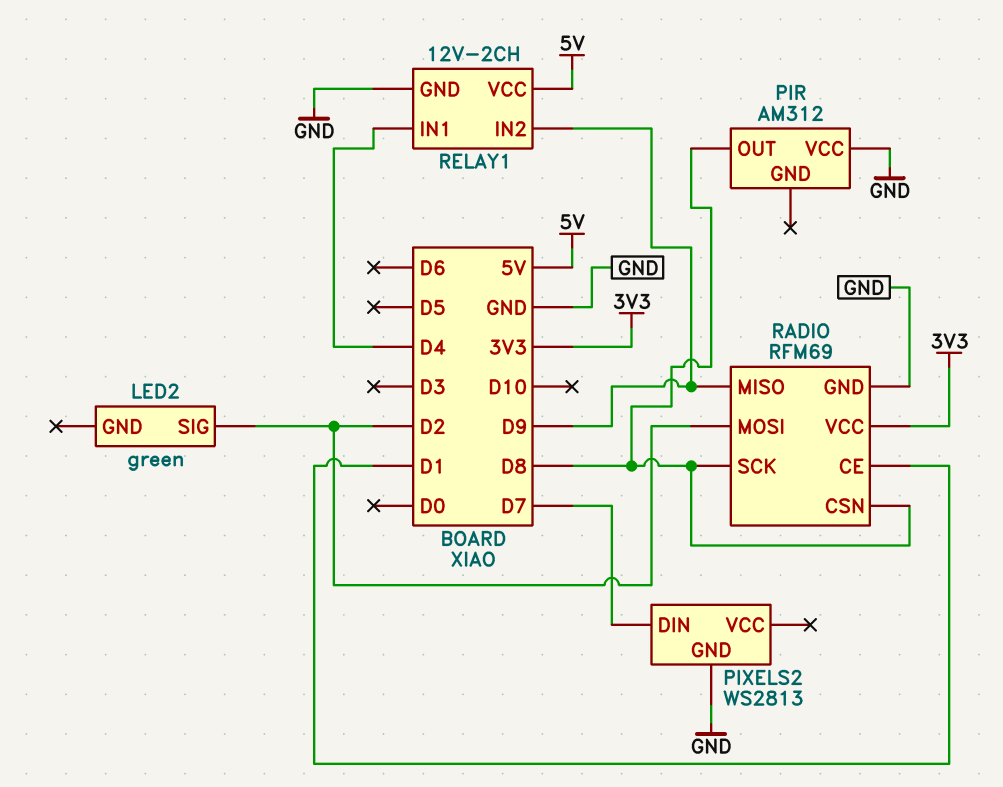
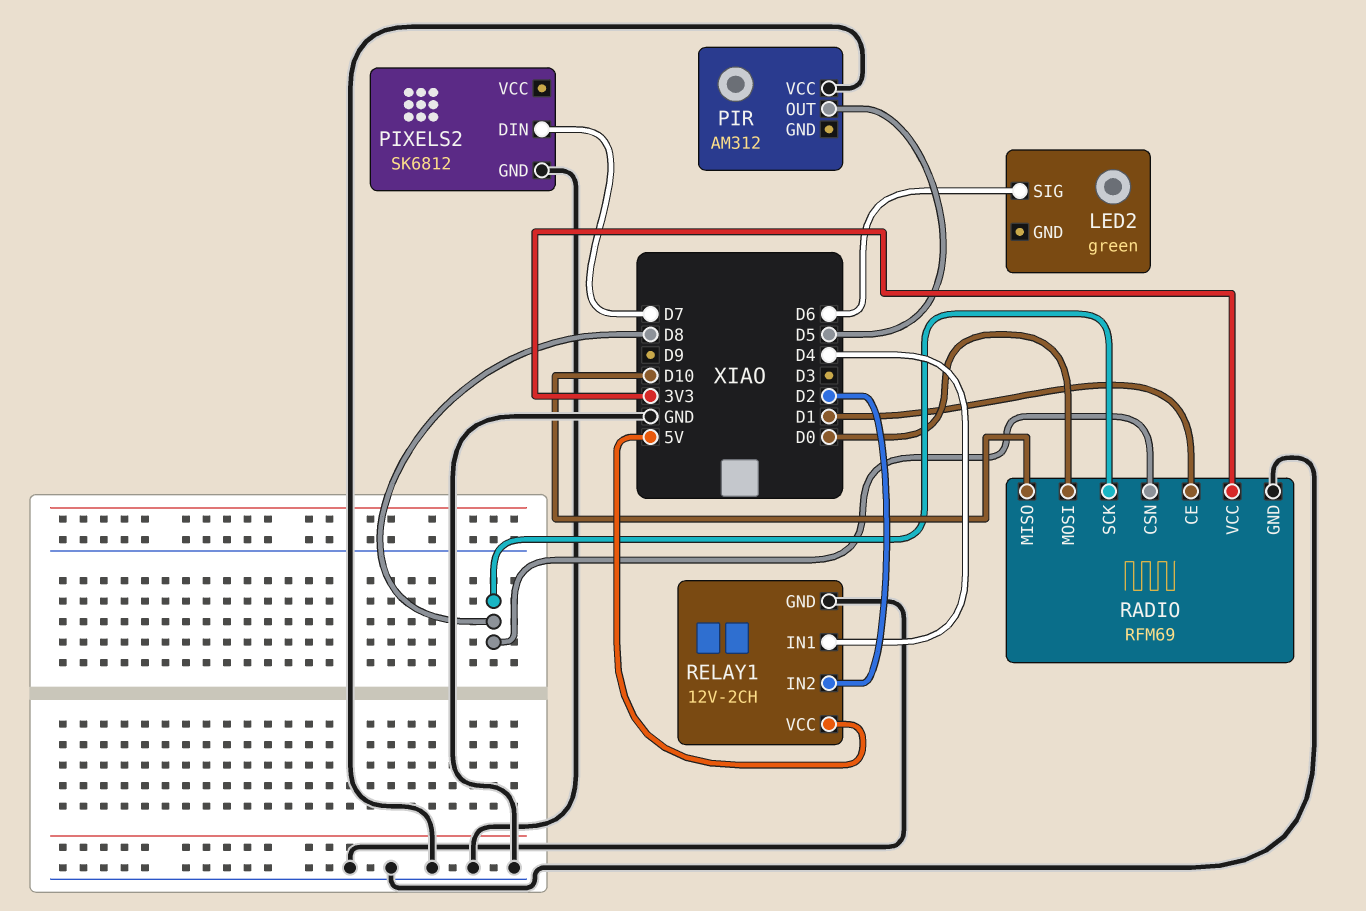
LED2 pin SIG: D2 -> D6
PIR pin OUT: D8 -> D5
PIXELS2: WS2813 -> SK6812
RADIO pin MISO: D9 -> D10
RADIO pin MOSI: D2 -> D0
RELAY1 pin IN2: D9 -> D2

